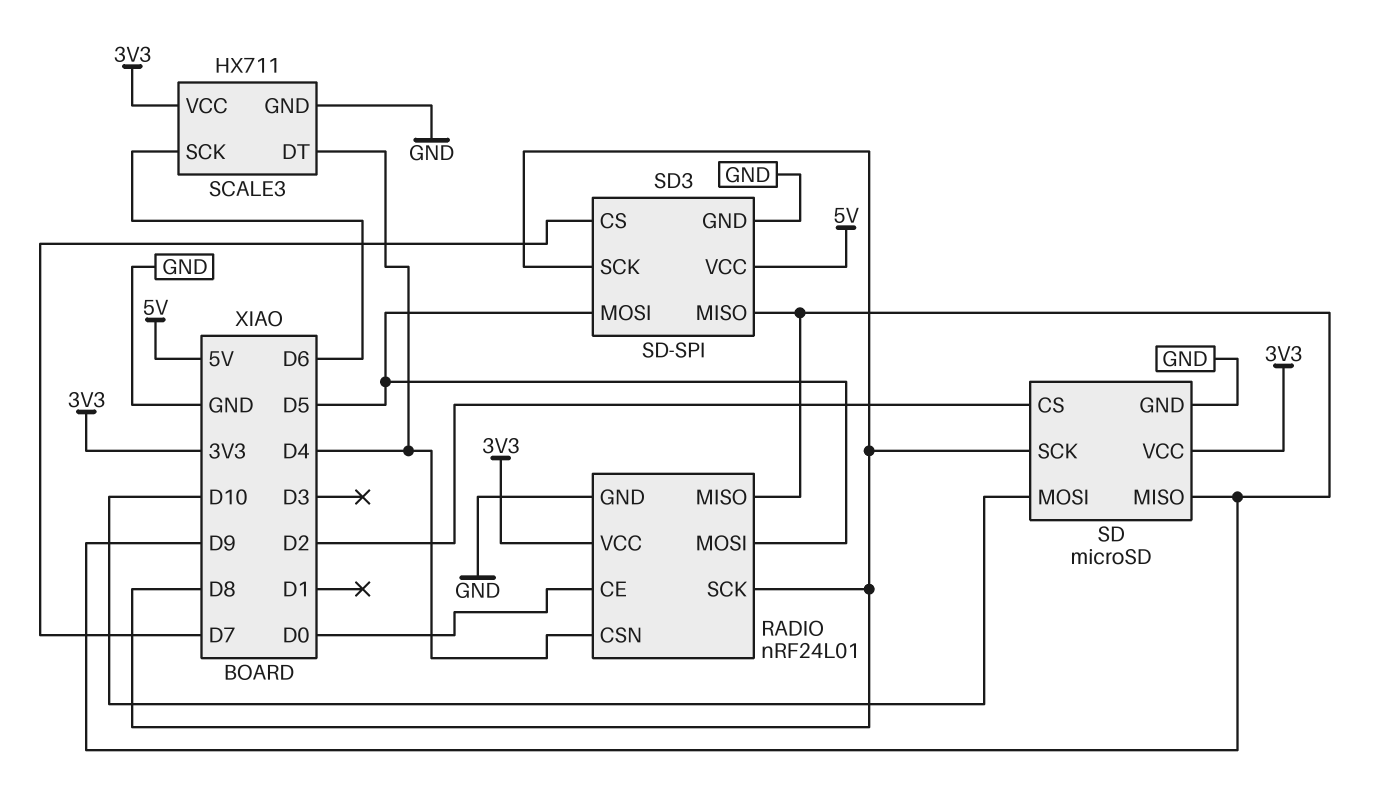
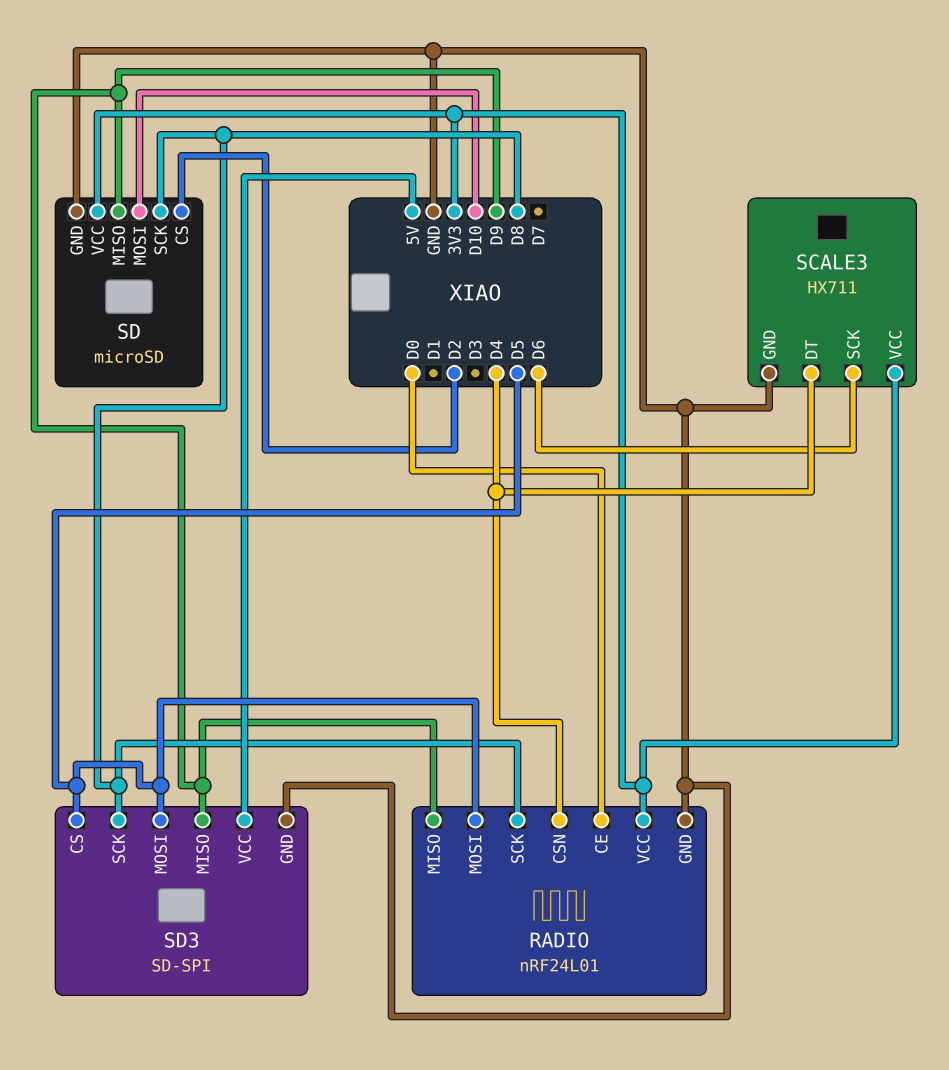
SD3 pin CS: D7 -> D5

